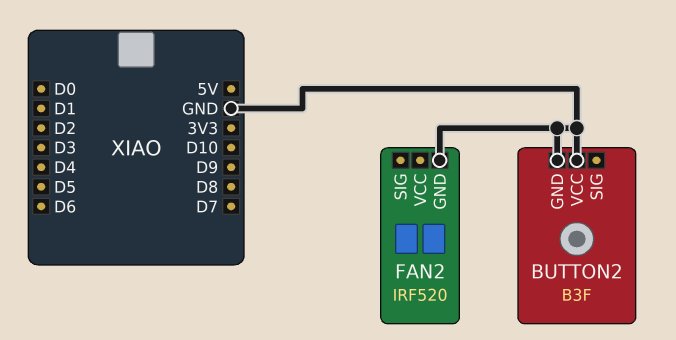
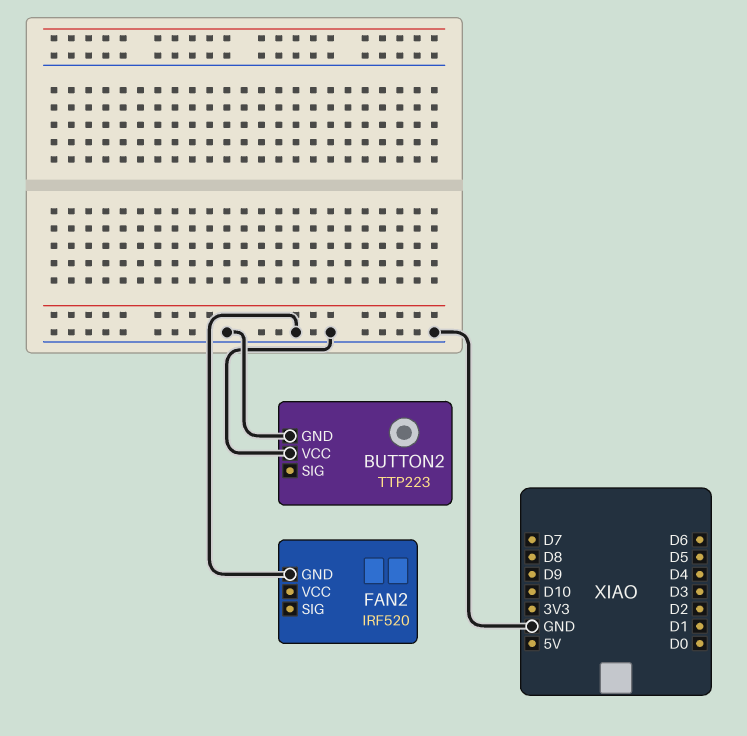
BUTTON2: B3F -> TTP223

